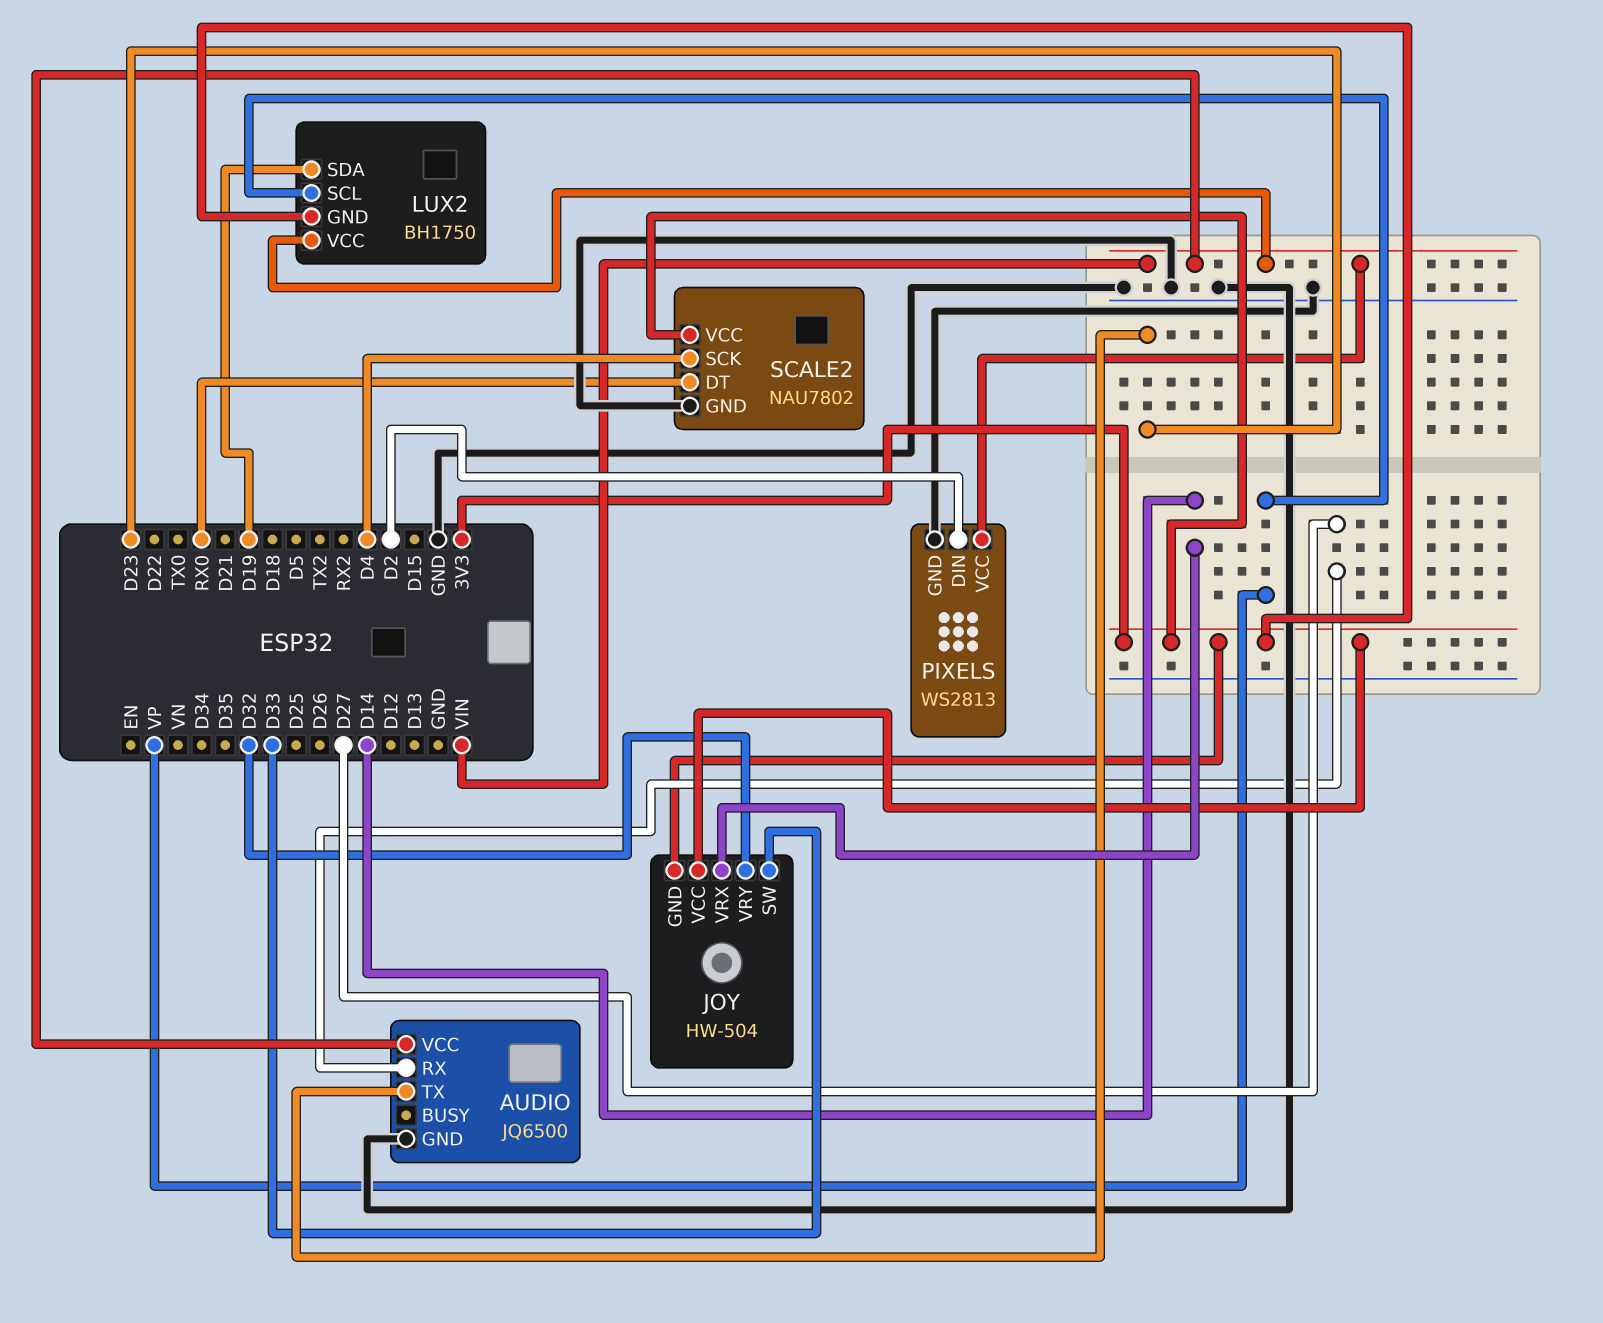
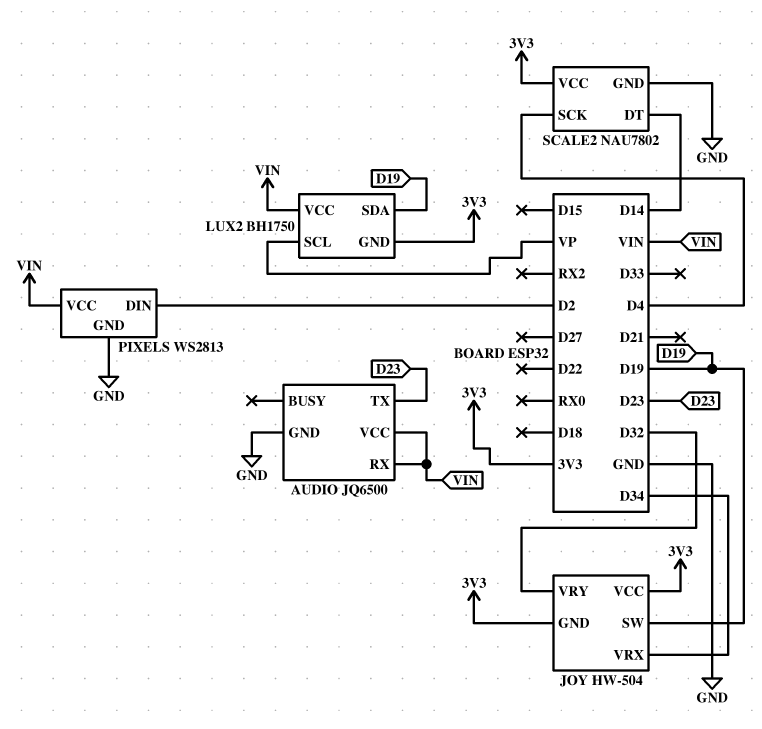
AUDIO pin RX: D27 -> VIN
JOY pin SW: D33 -> D19
JOY pin VRX: D14 -> D34
SCALE2 pin DT: RX0 -> D14

